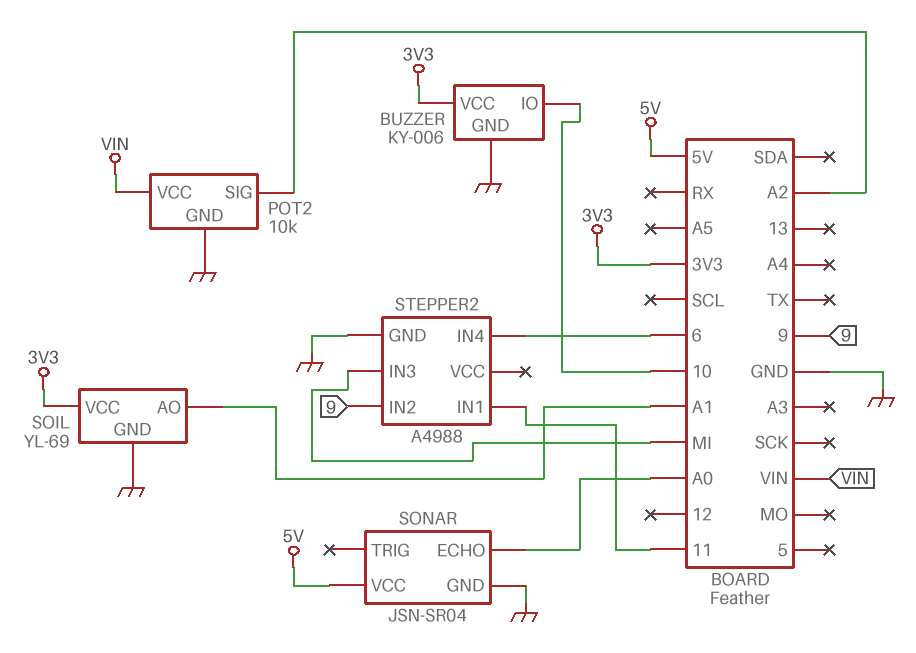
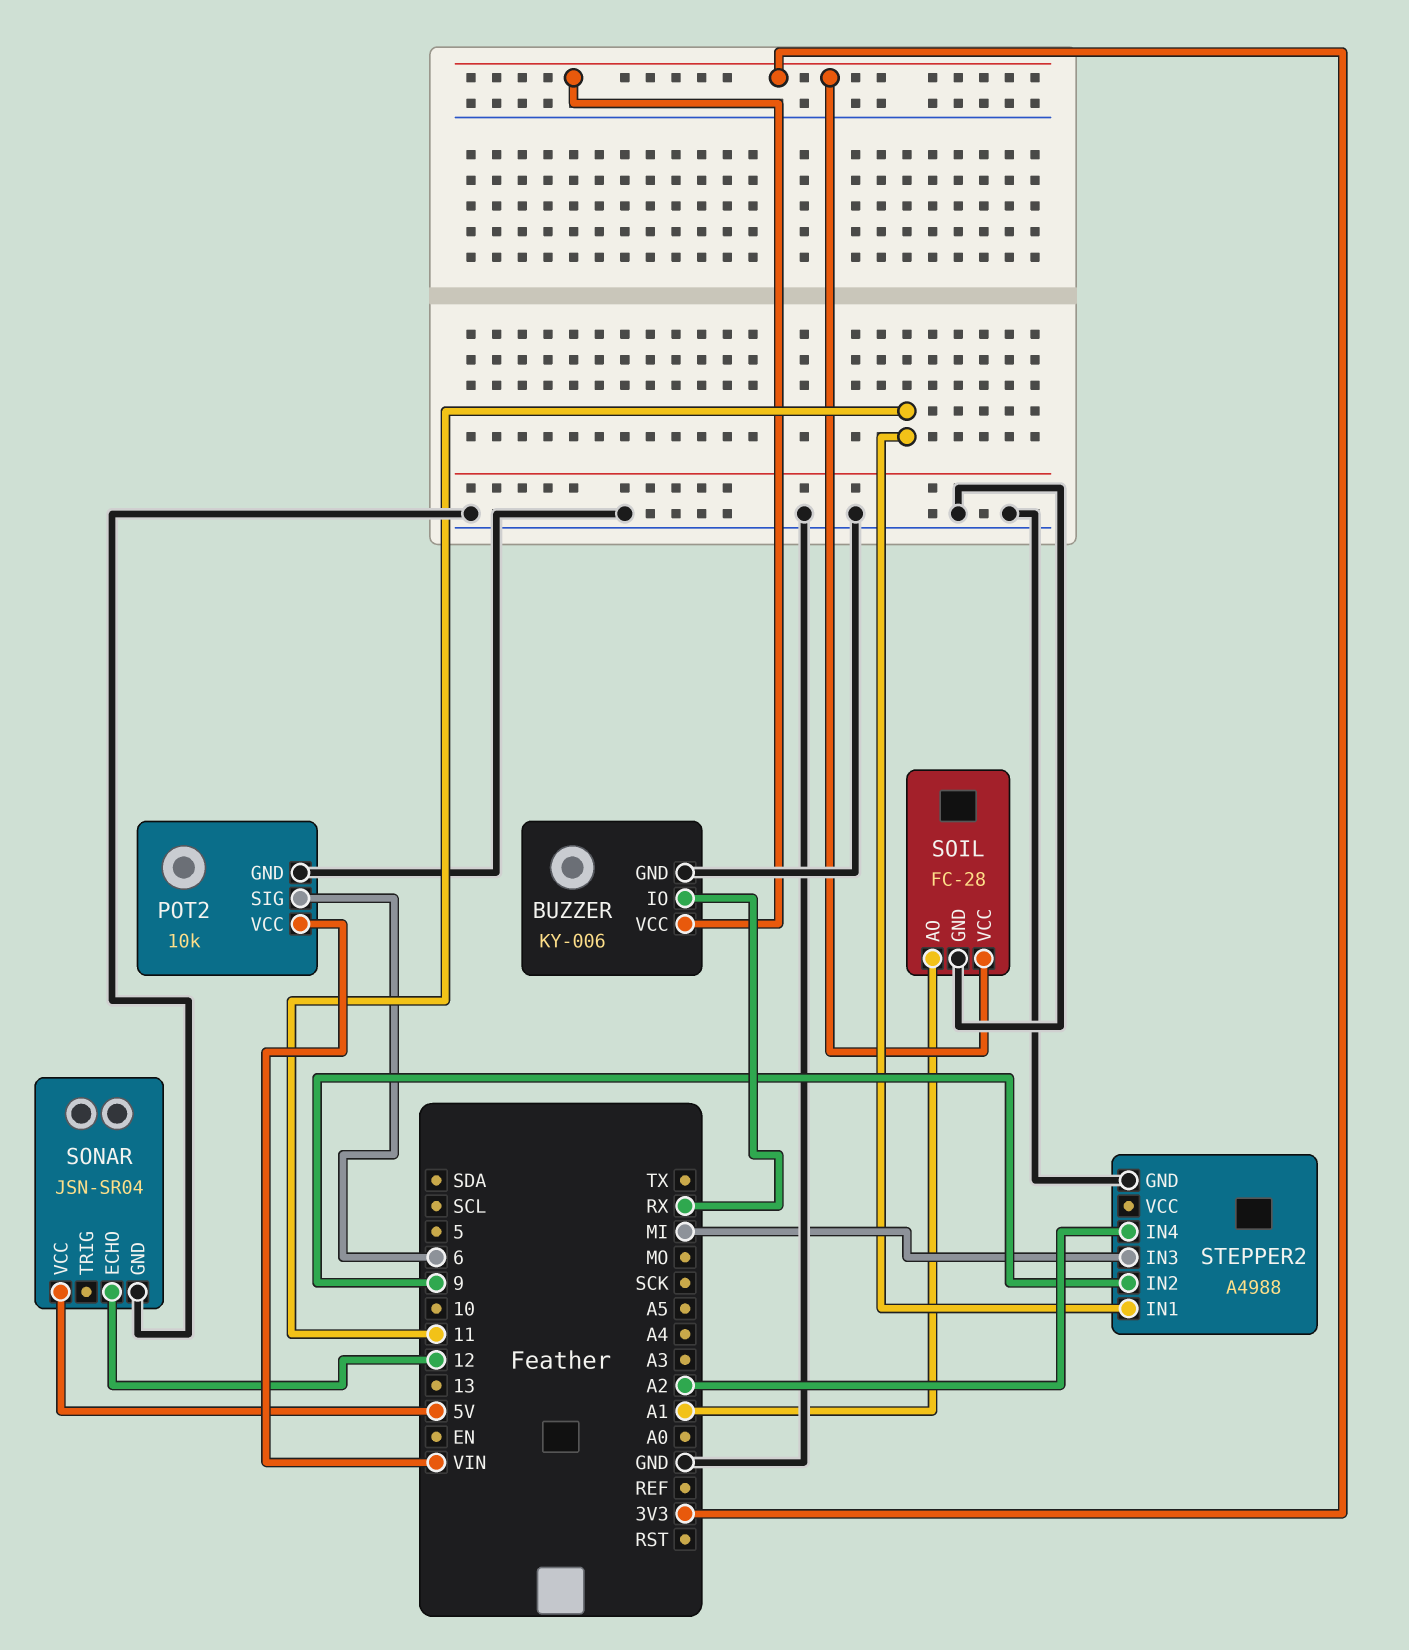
BUZZER pin IO: 10 -> RX
POT2 pin SIG: A2 -> 6
SOIL: YL-69 -> FC-28
SONAR pin ECHO: A0 -> 12
STEPPER2 pin IN4: 6 -> A2

